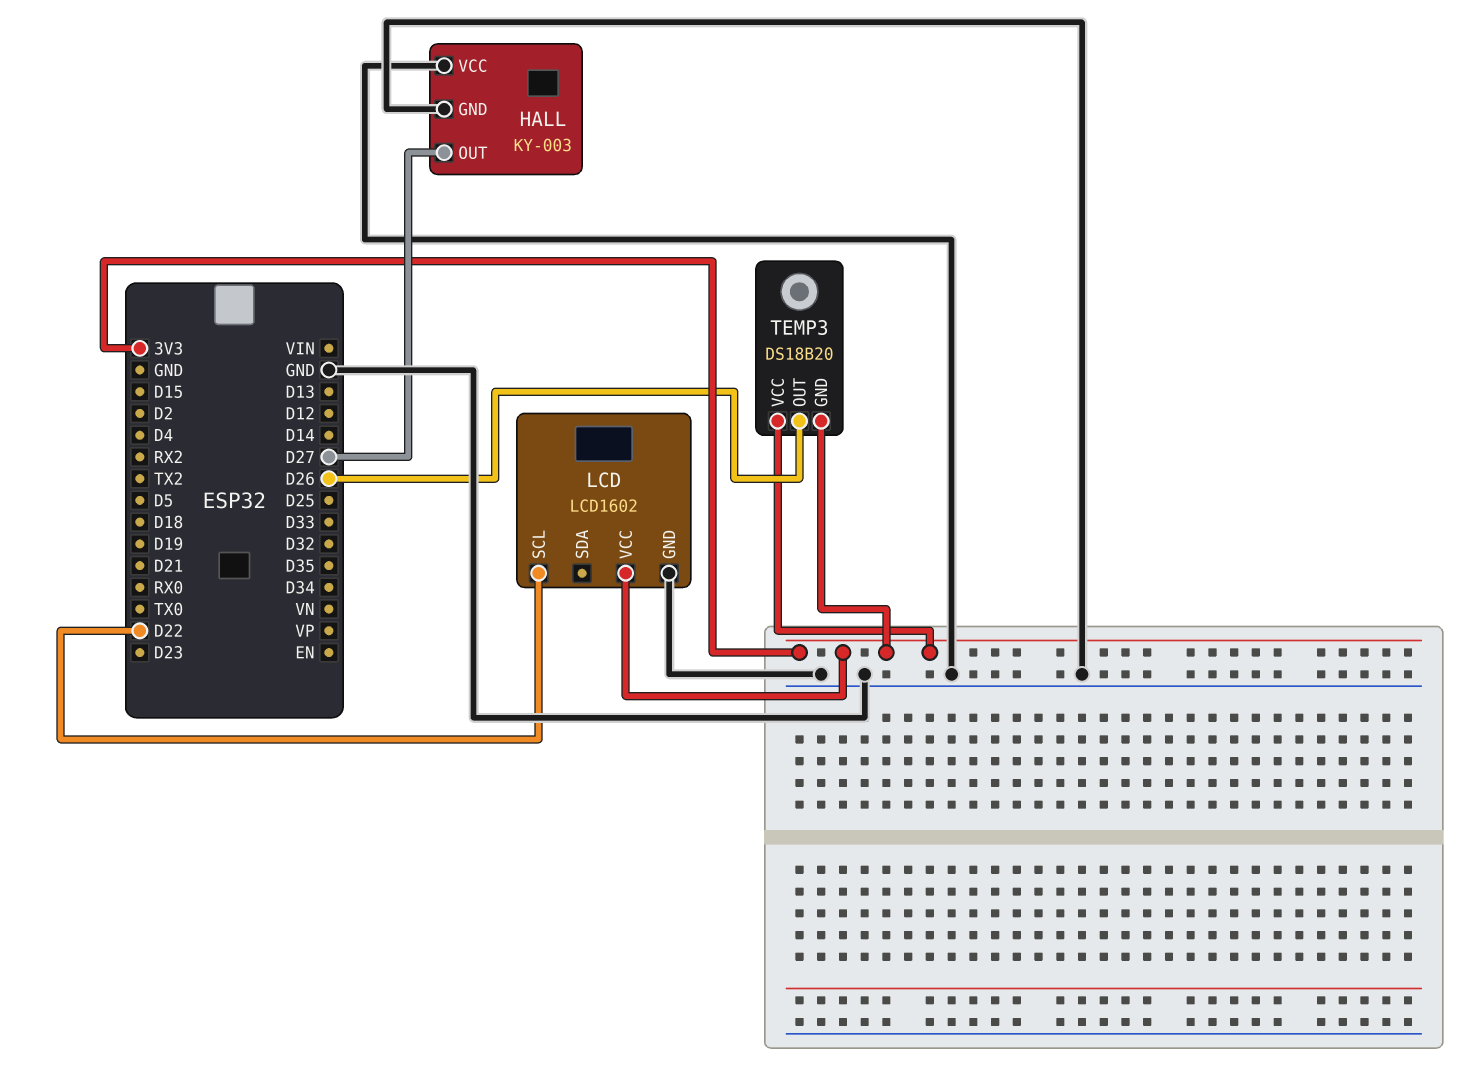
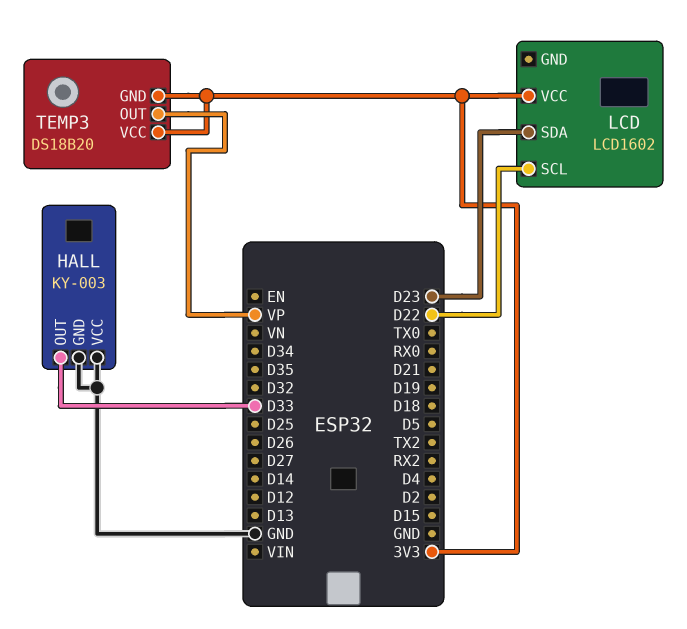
HALL pin OUT: D27 -> D33
LCD pin GND: GND -> none
LCD pin SDA: none -> D23
TEMP3 pin OUT: D26 -> VP

